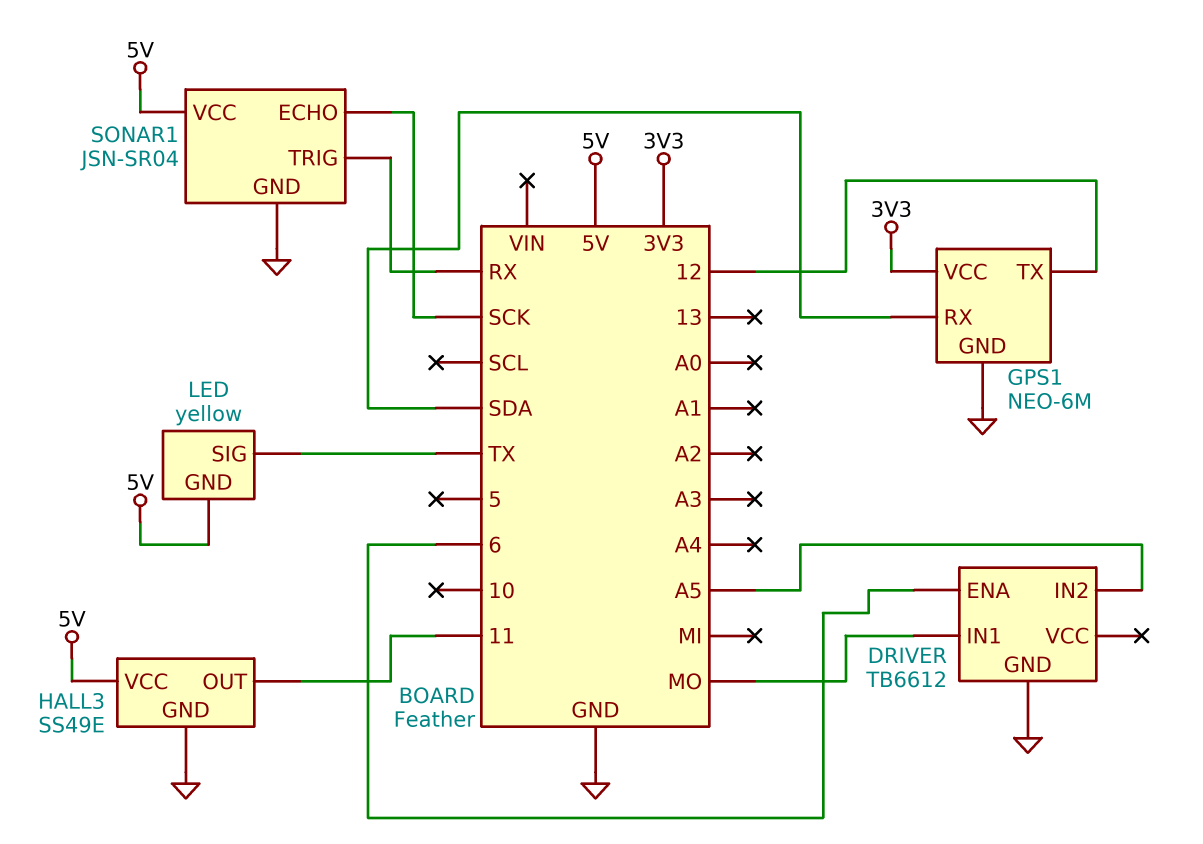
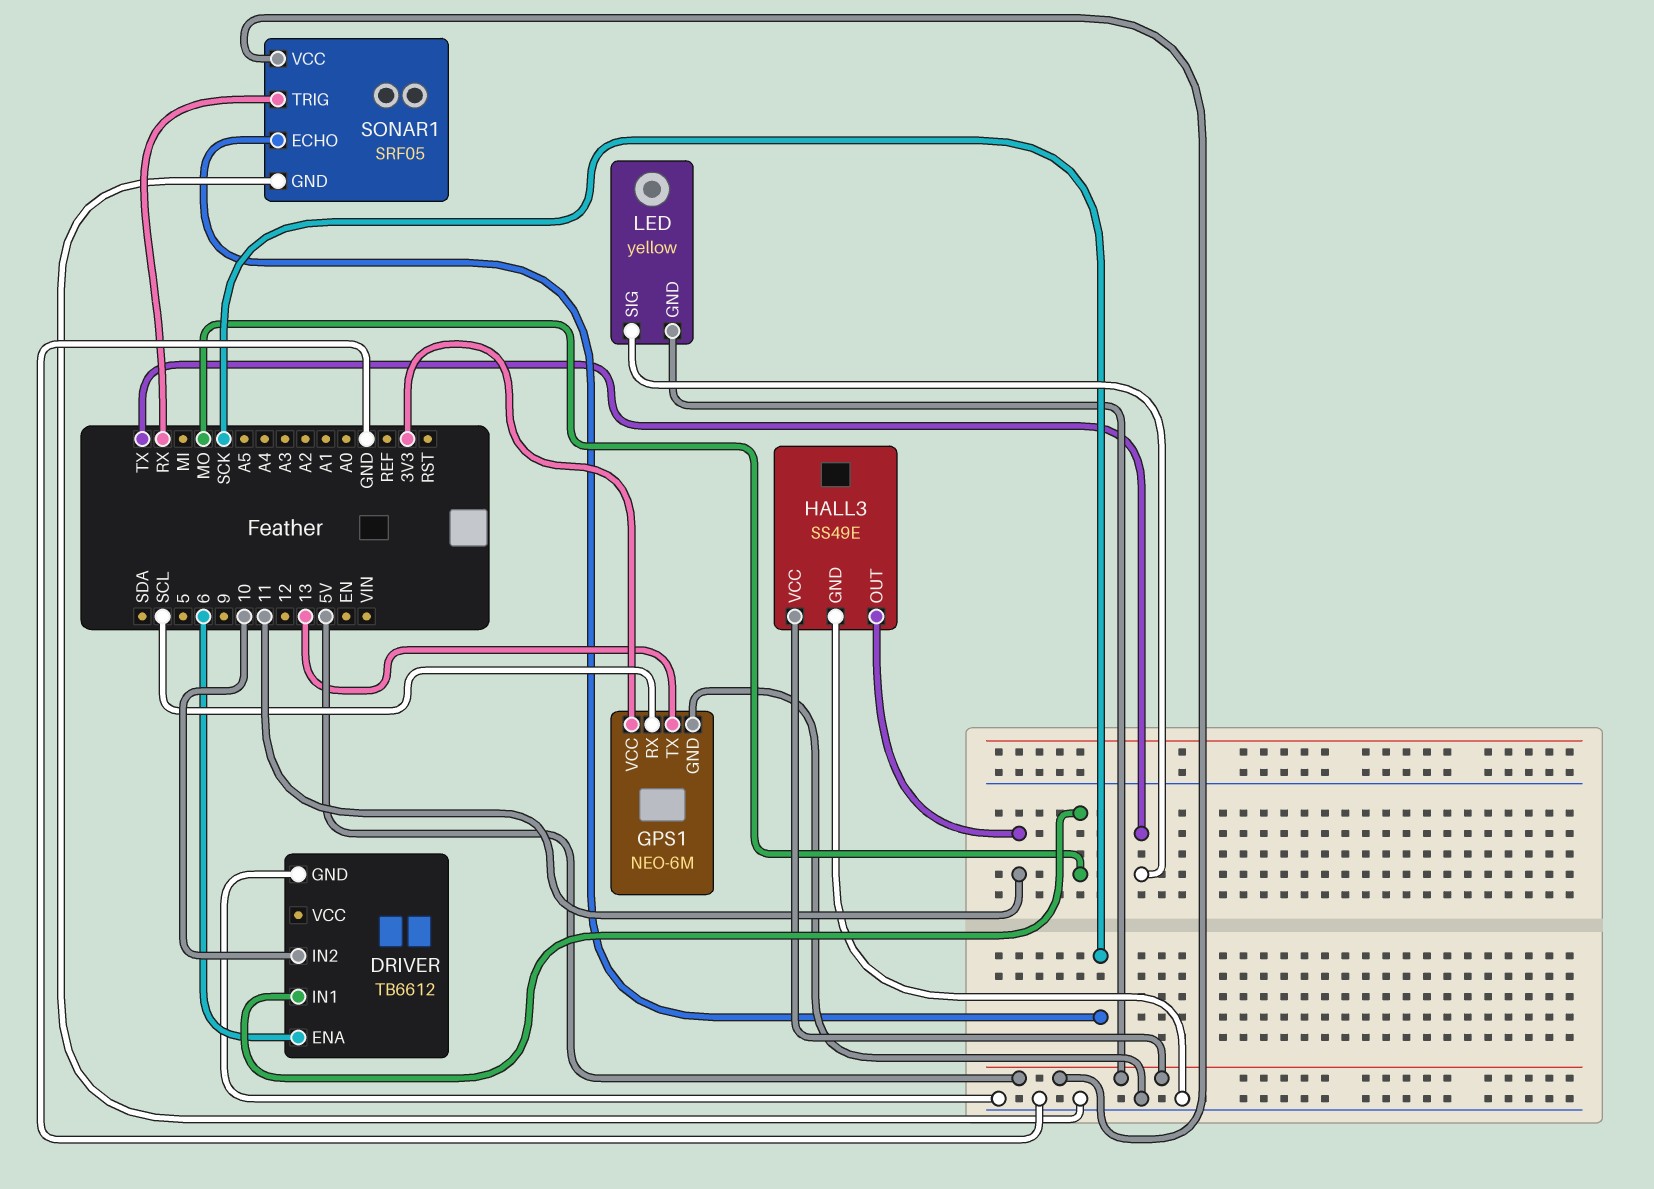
DRIVER pin IN2: A5 -> 10
GPS1 pin RX: SDA -> SCL
GPS1 pin TX: 12 -> 13
SONAR1: JSN-SR04 -> SRF05

